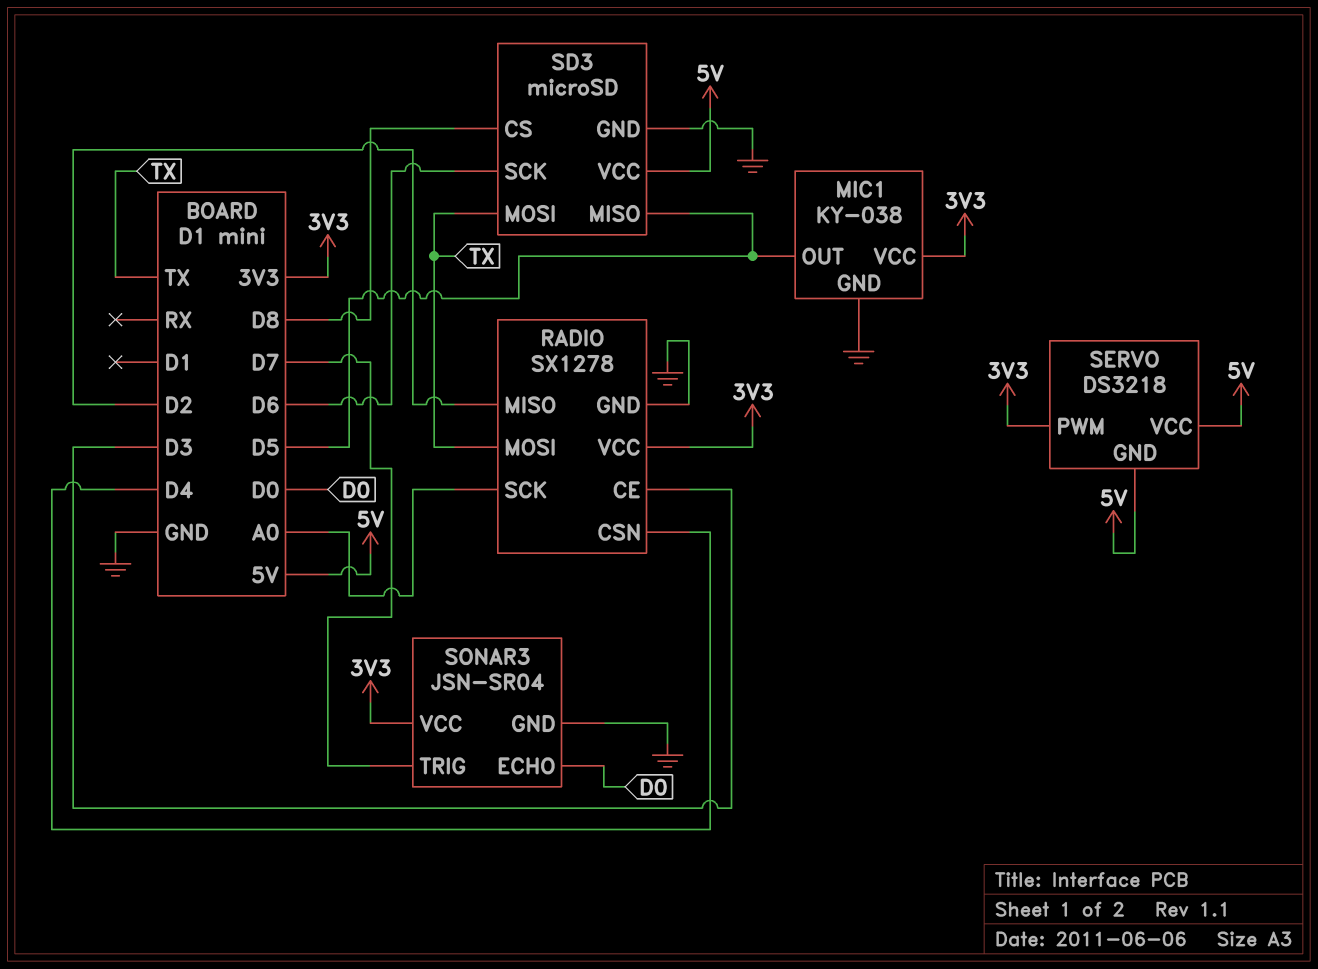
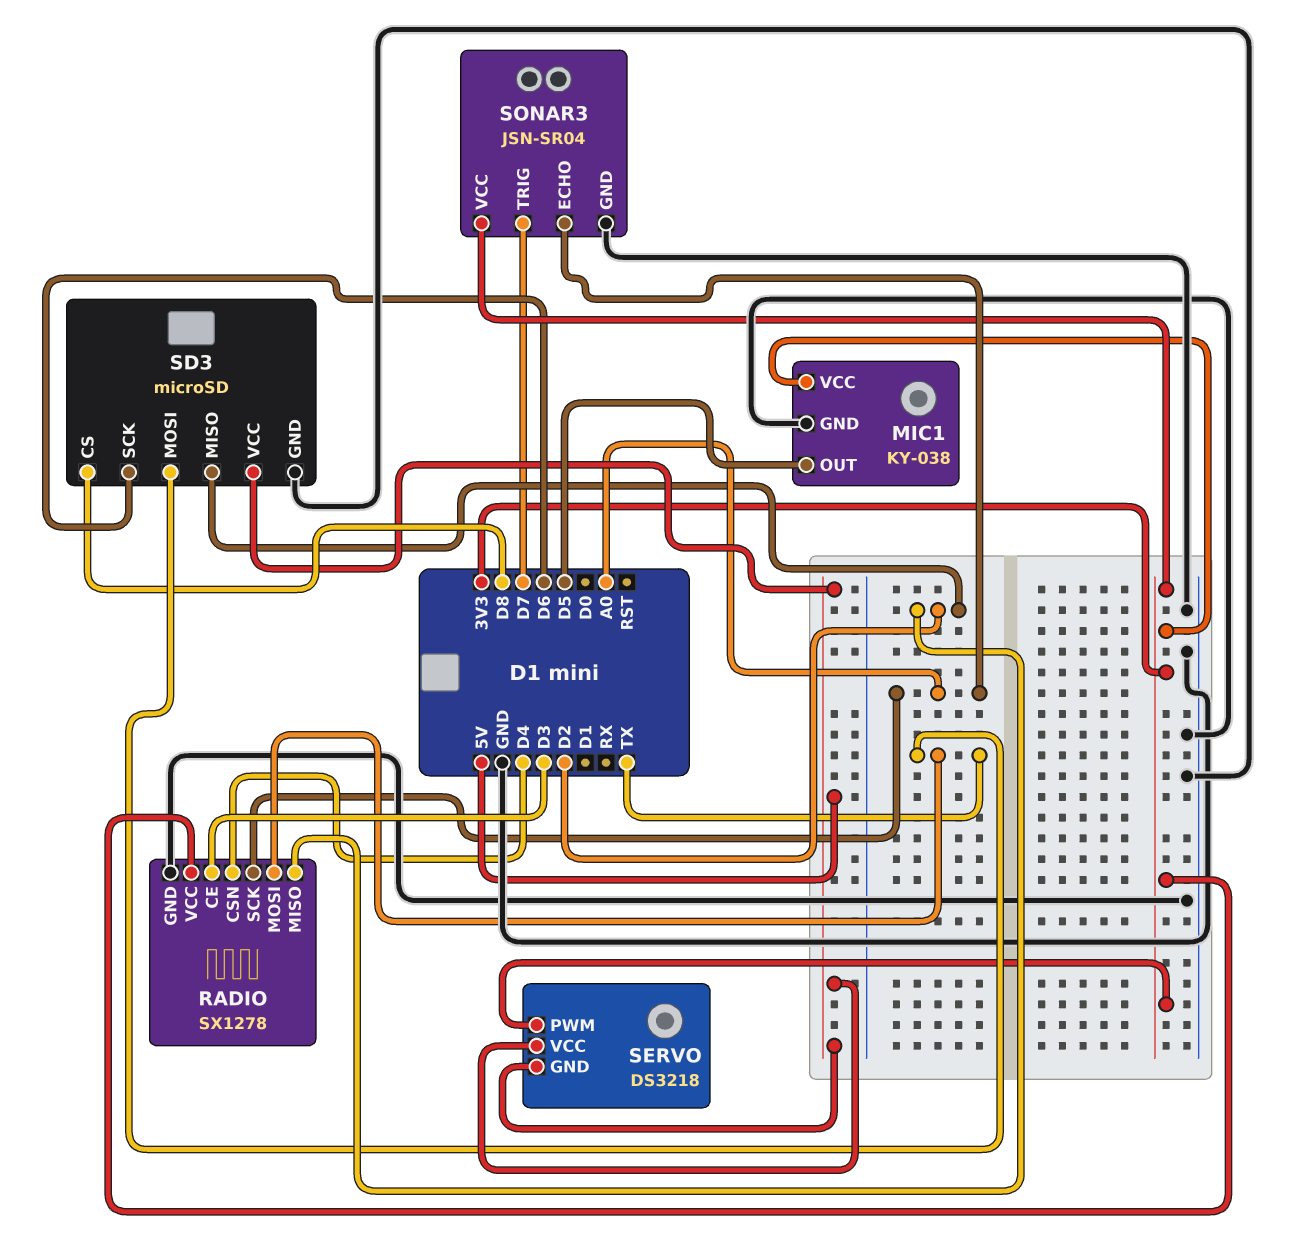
SD3 pin MISO: D5 -> D2
SONAR3 pin ECHO: D0 -> A0

